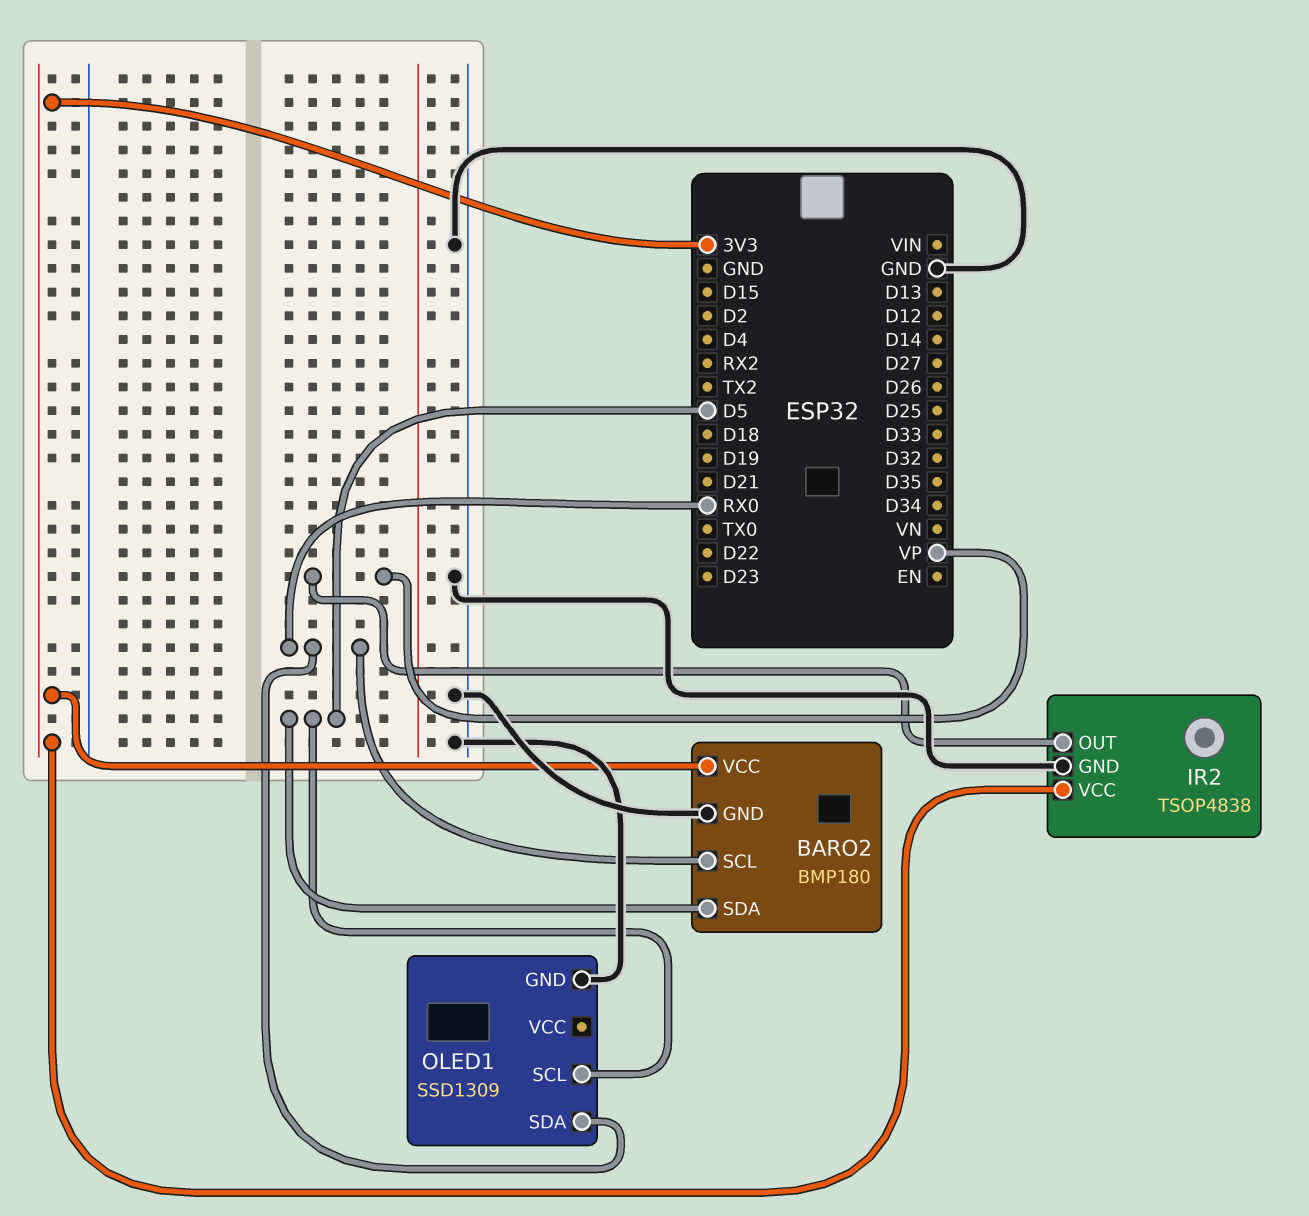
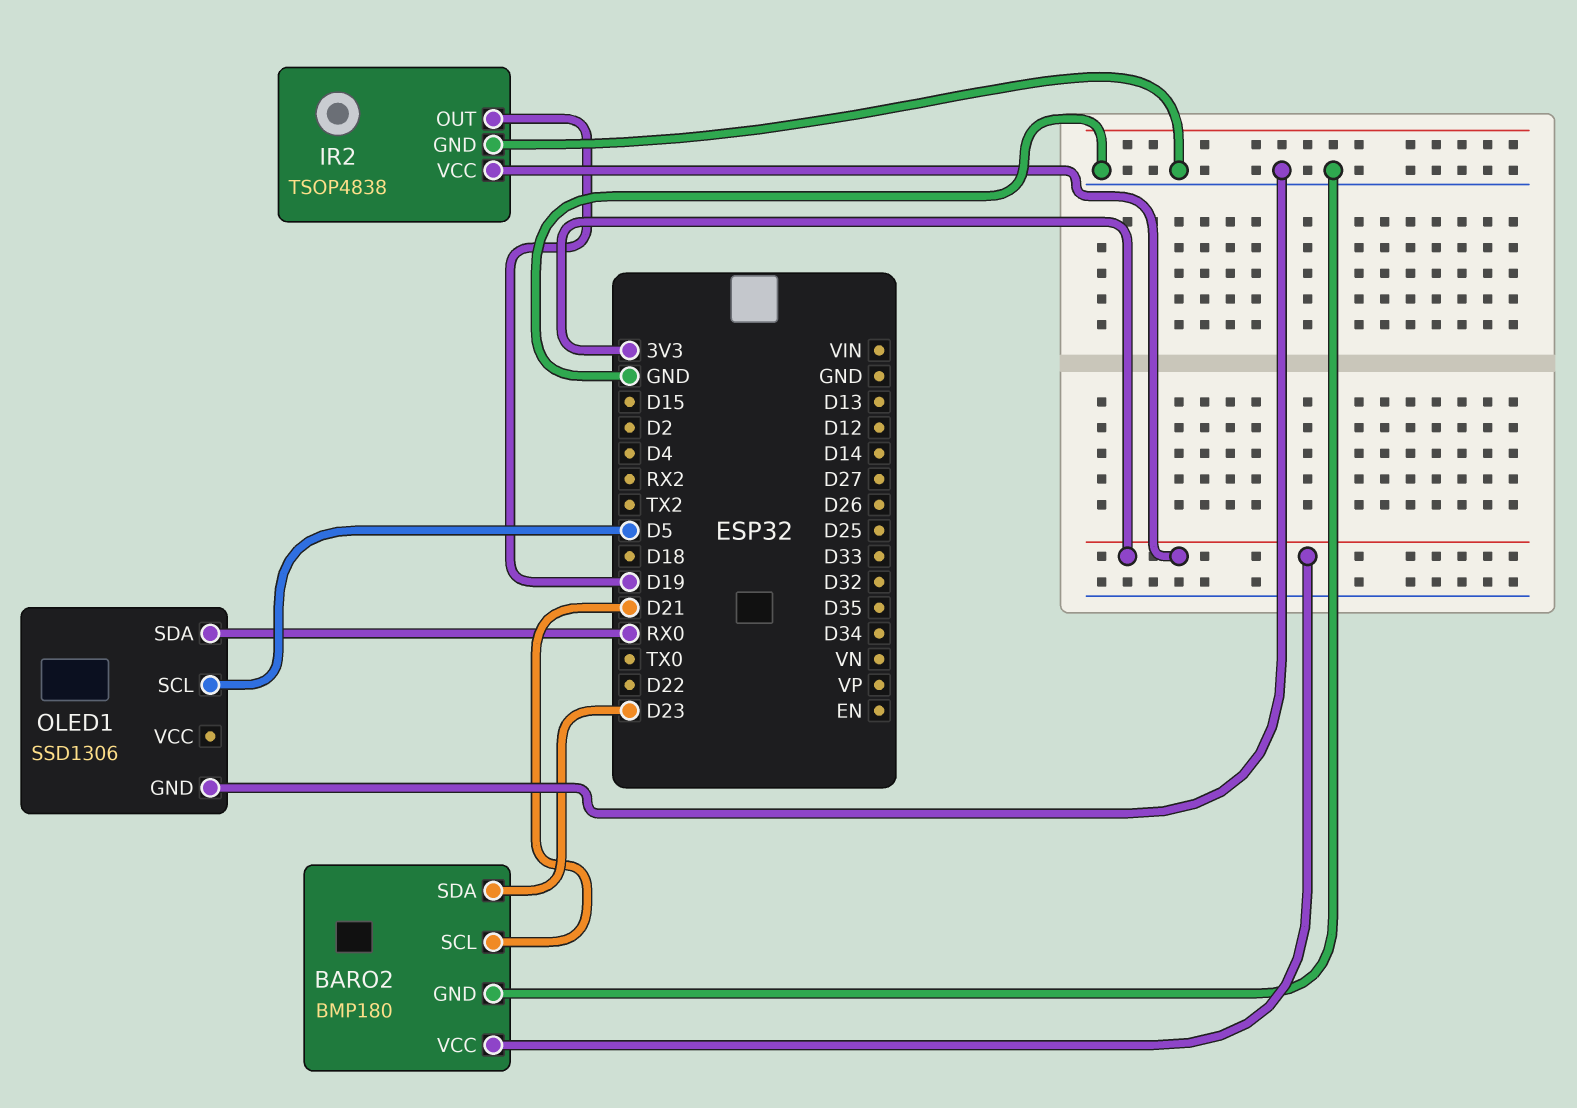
BARO2 pin SCL: RX0 -> D21
BARO2 pin SDA: D5 -> D23
IR2 pin OUT: VP -> D19
OLED1: SSD1309 -> SSD1306

